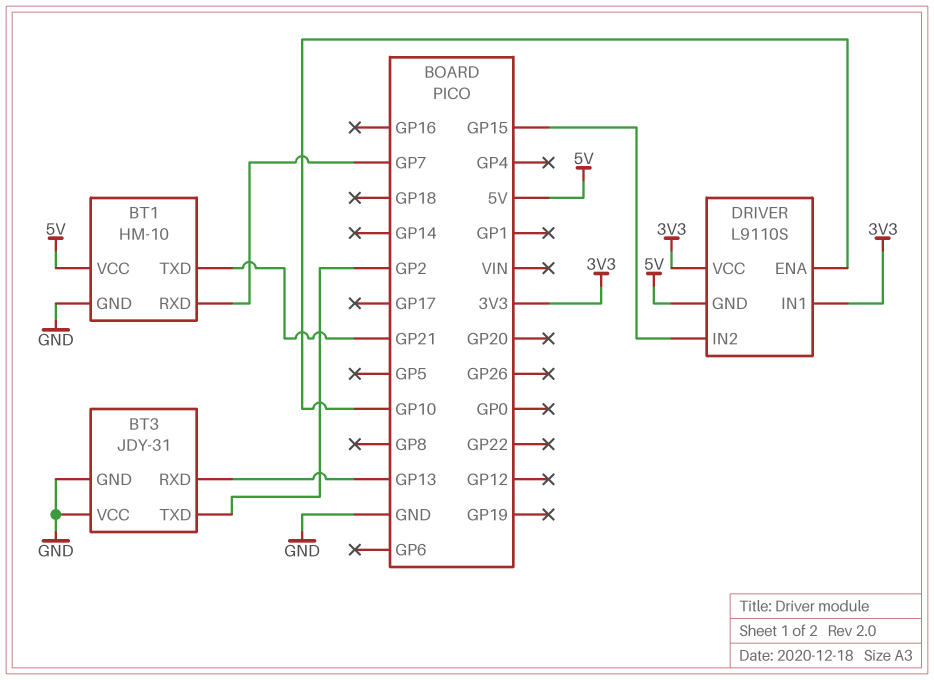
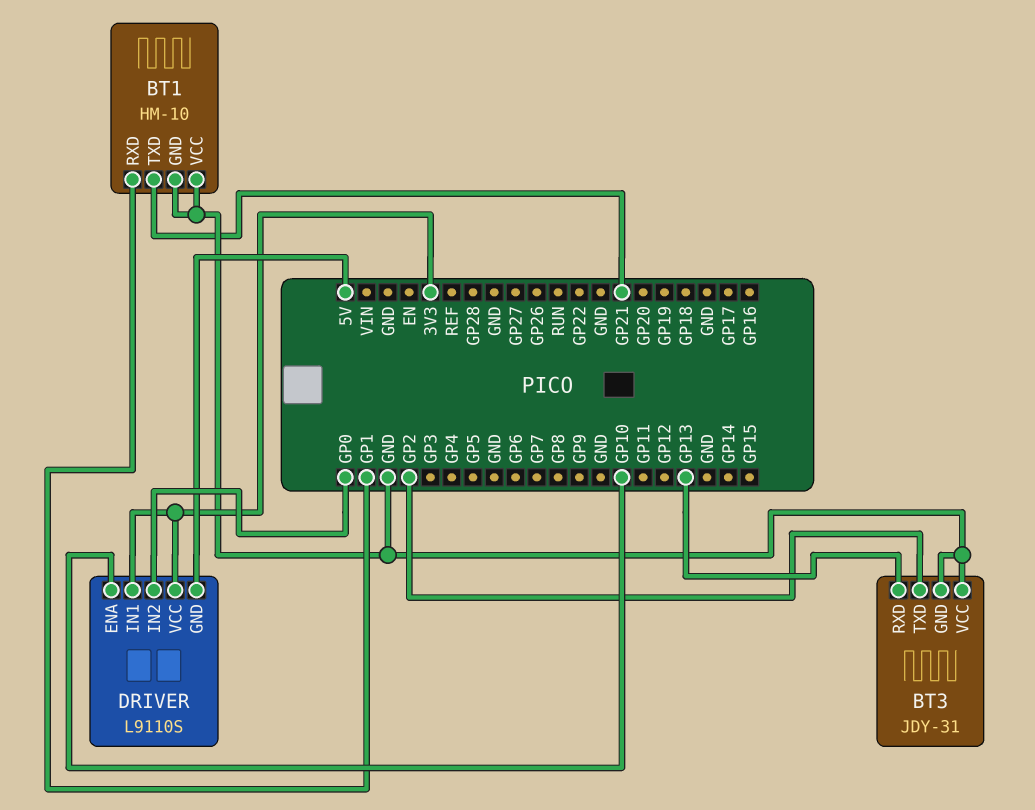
BT1 pin RXD: GP7 -> GP1
BT1 pin VCC: 5V -> GND
DRIVER pin IN2: GP15 -> GP0

